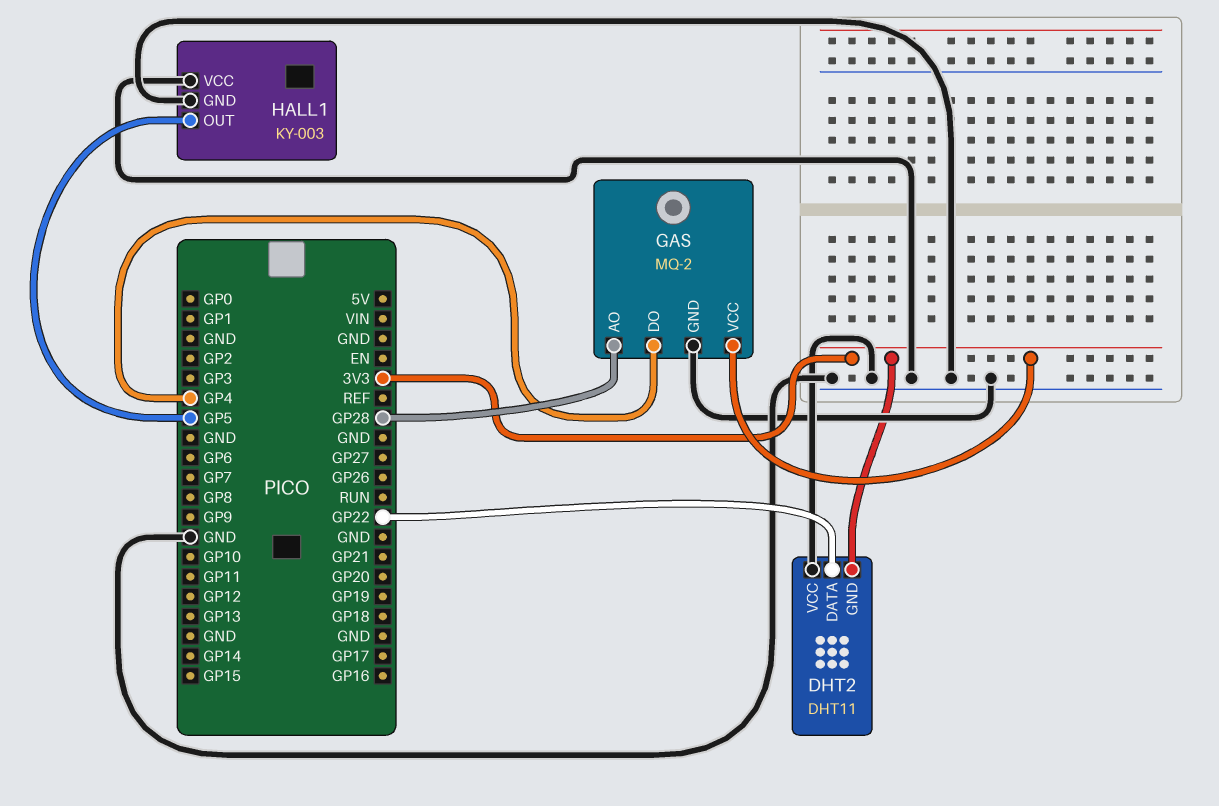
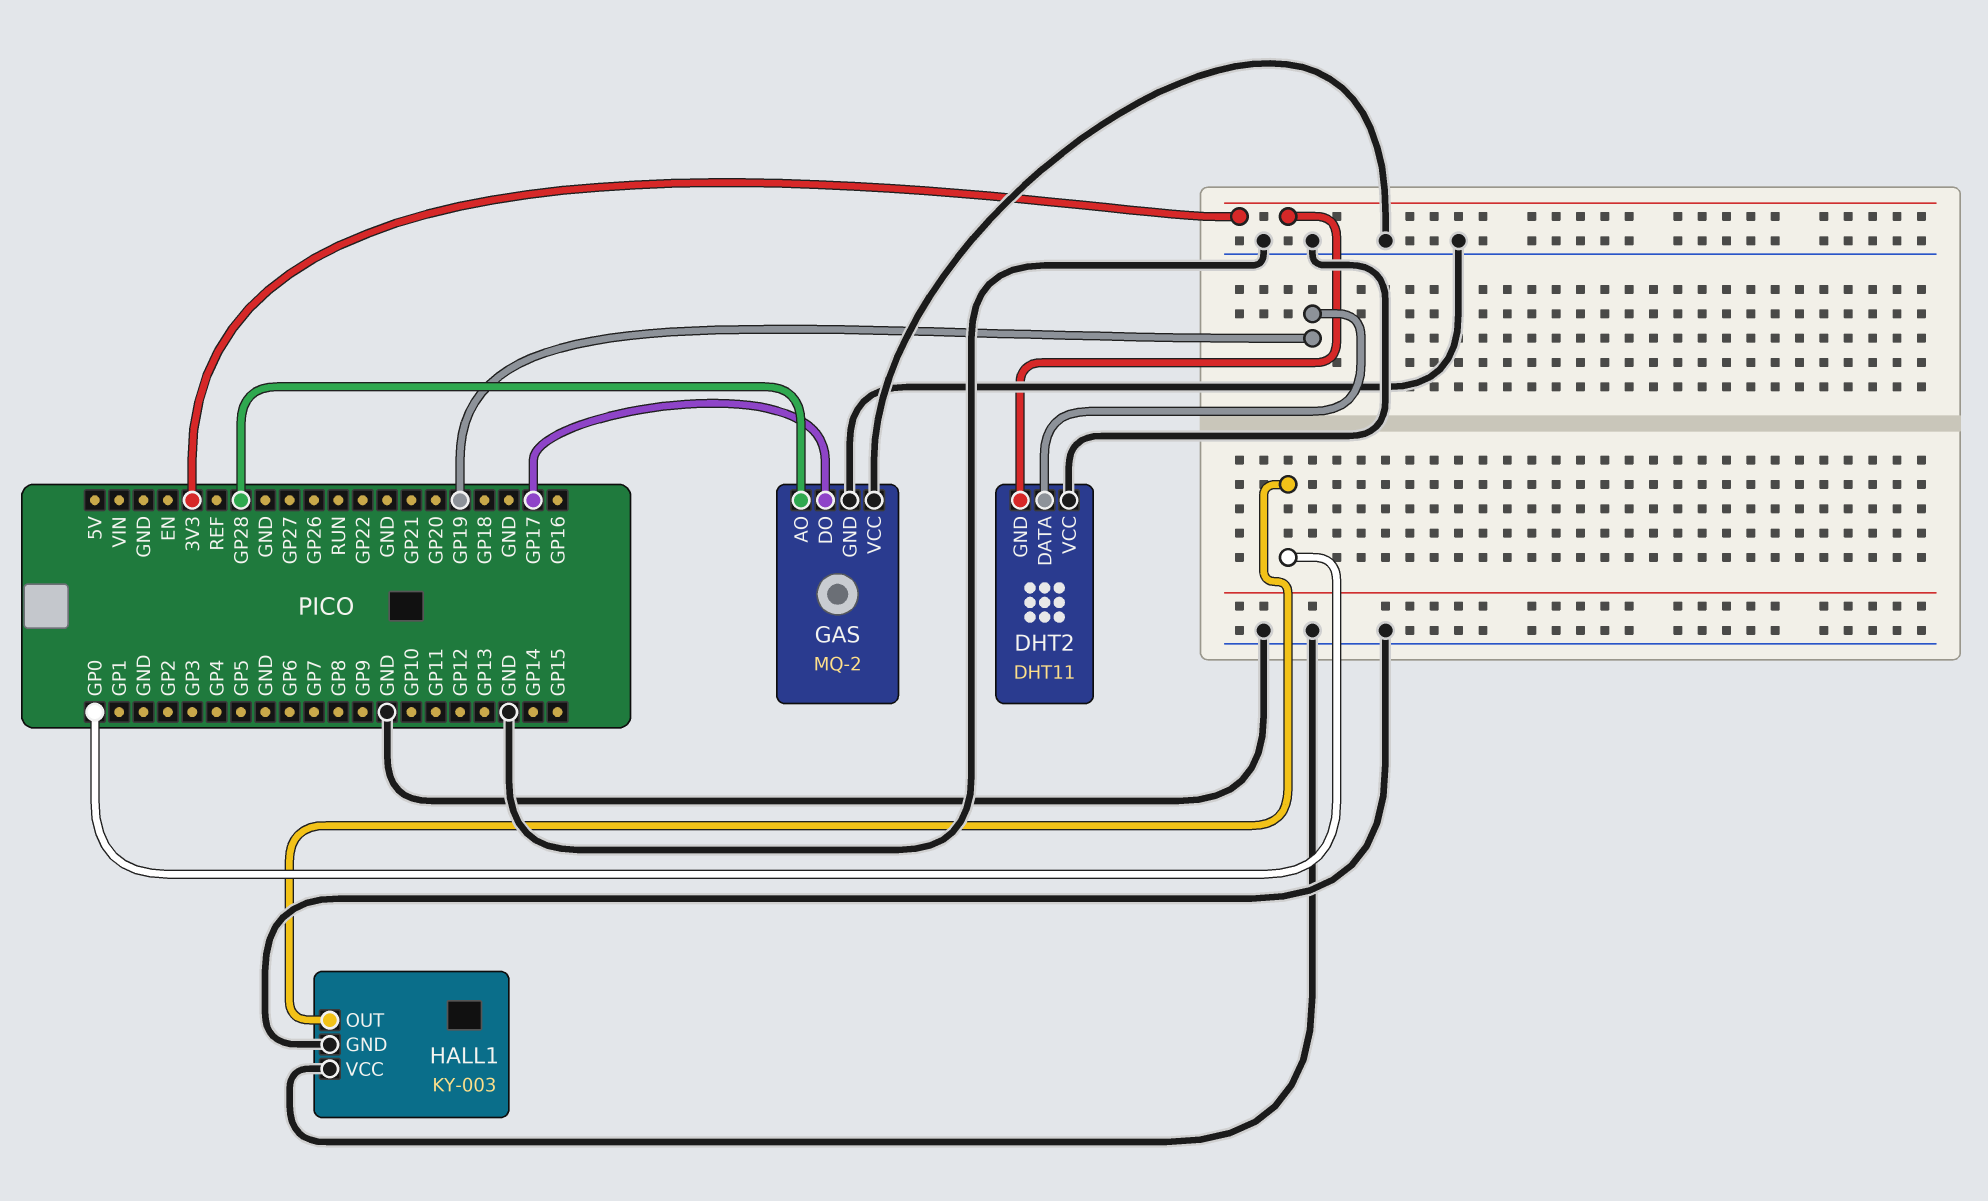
DHT2 pin DATA: GP22 -> GP19
GAS pin DO: GP4 -> GP17
GAS pin VCC: 3V3 -> GND
HALL1 pin OUT: GP5 -> GP0

